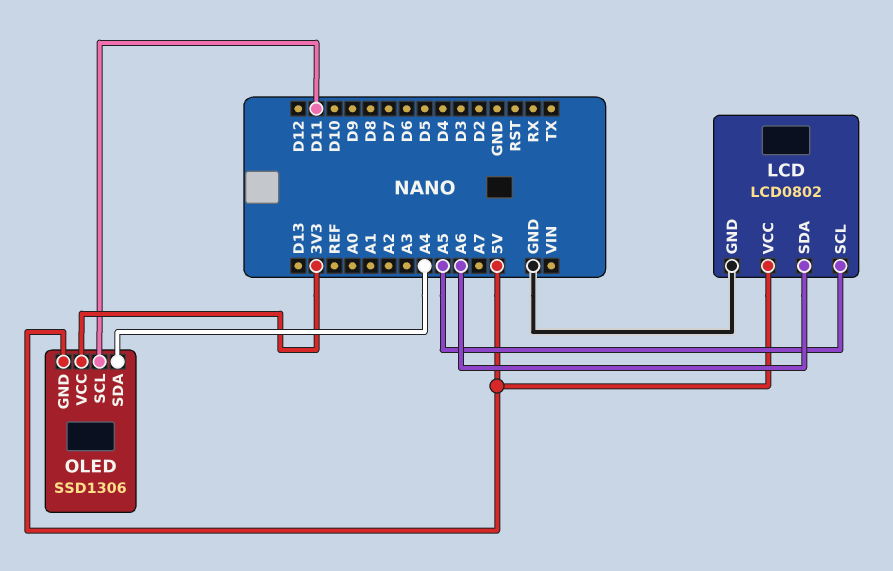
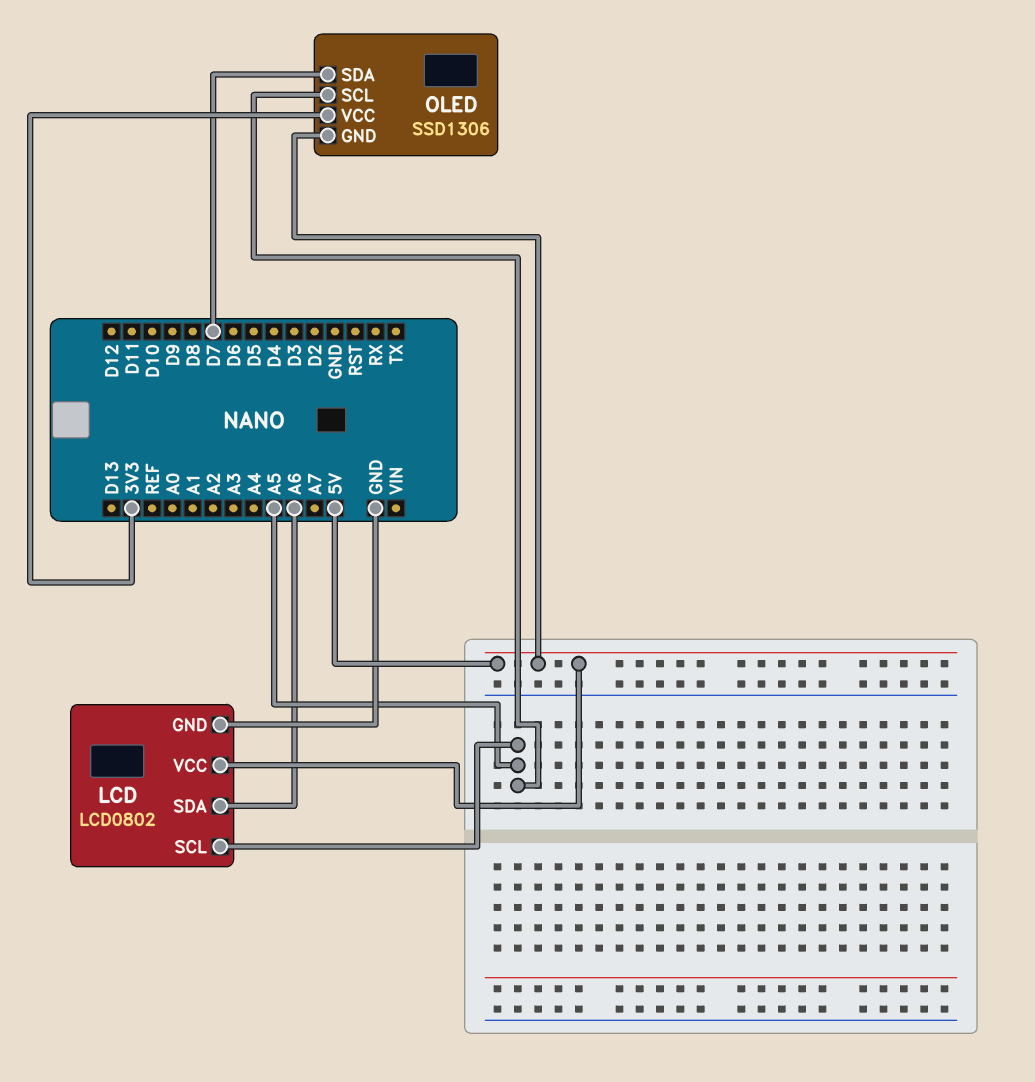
OLED pin SCL: D11 -> A5
OLED pin SDA: A4 -> D7

